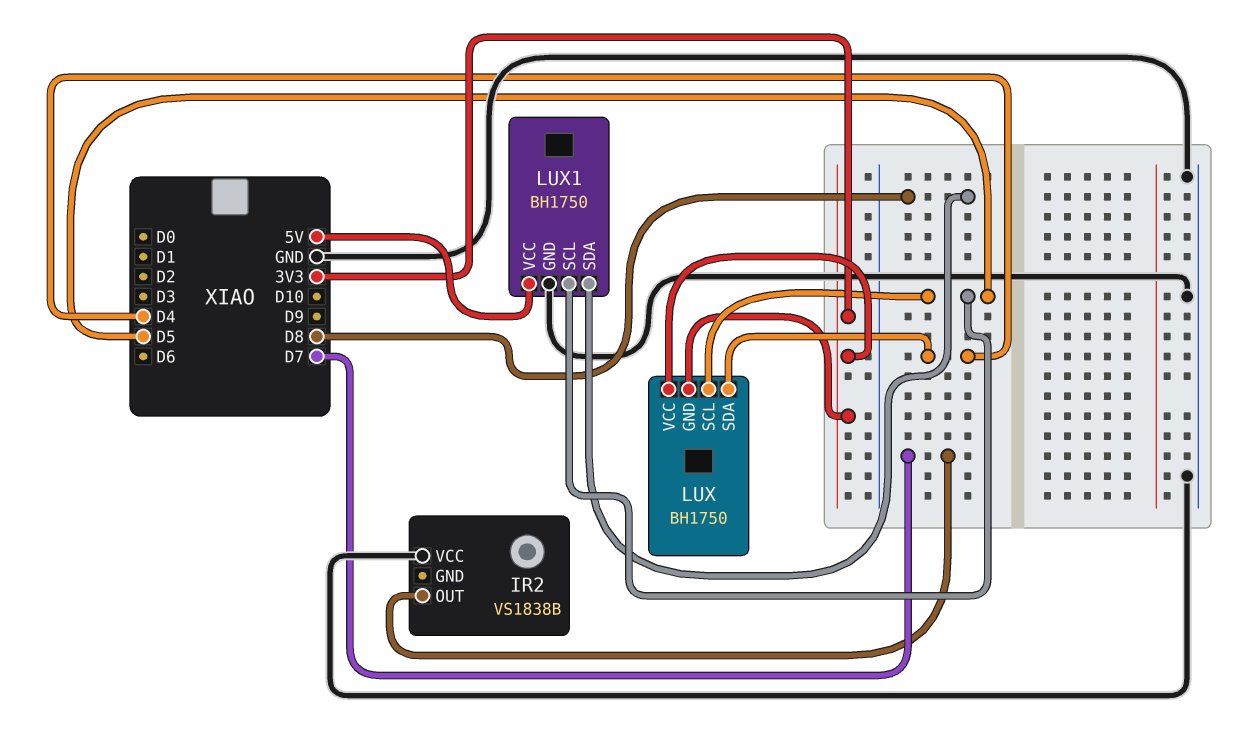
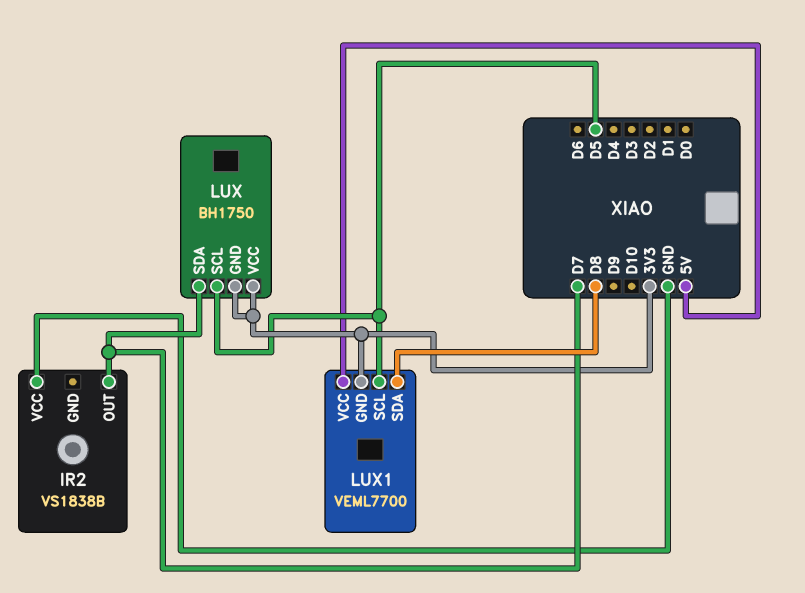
LUX pin SDA: D4 -> D7
LUX1: BH1750 -> VEML7700
LUX1 pin GND: GND -> 3V3

